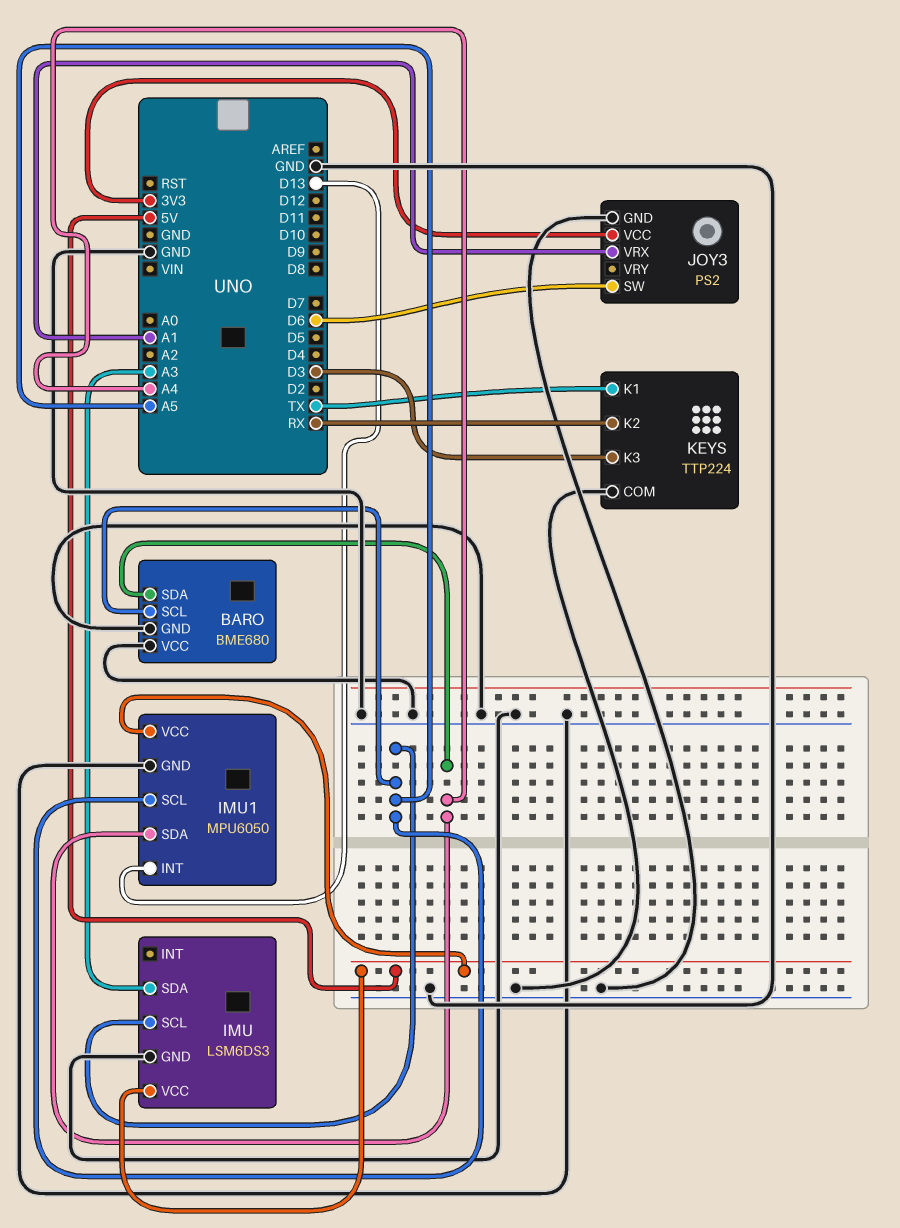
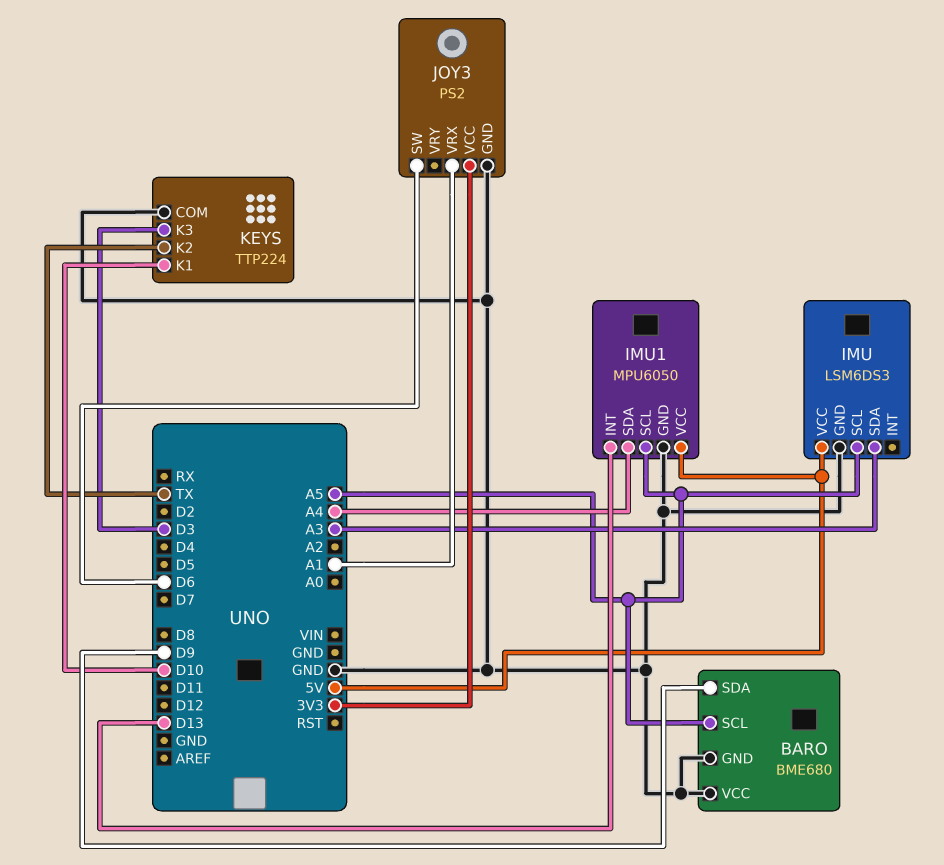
BARO pin SDA: A4 -> D9
KEYS pin K1: TX -> D10
KEYS pin K2: RX -> TX

